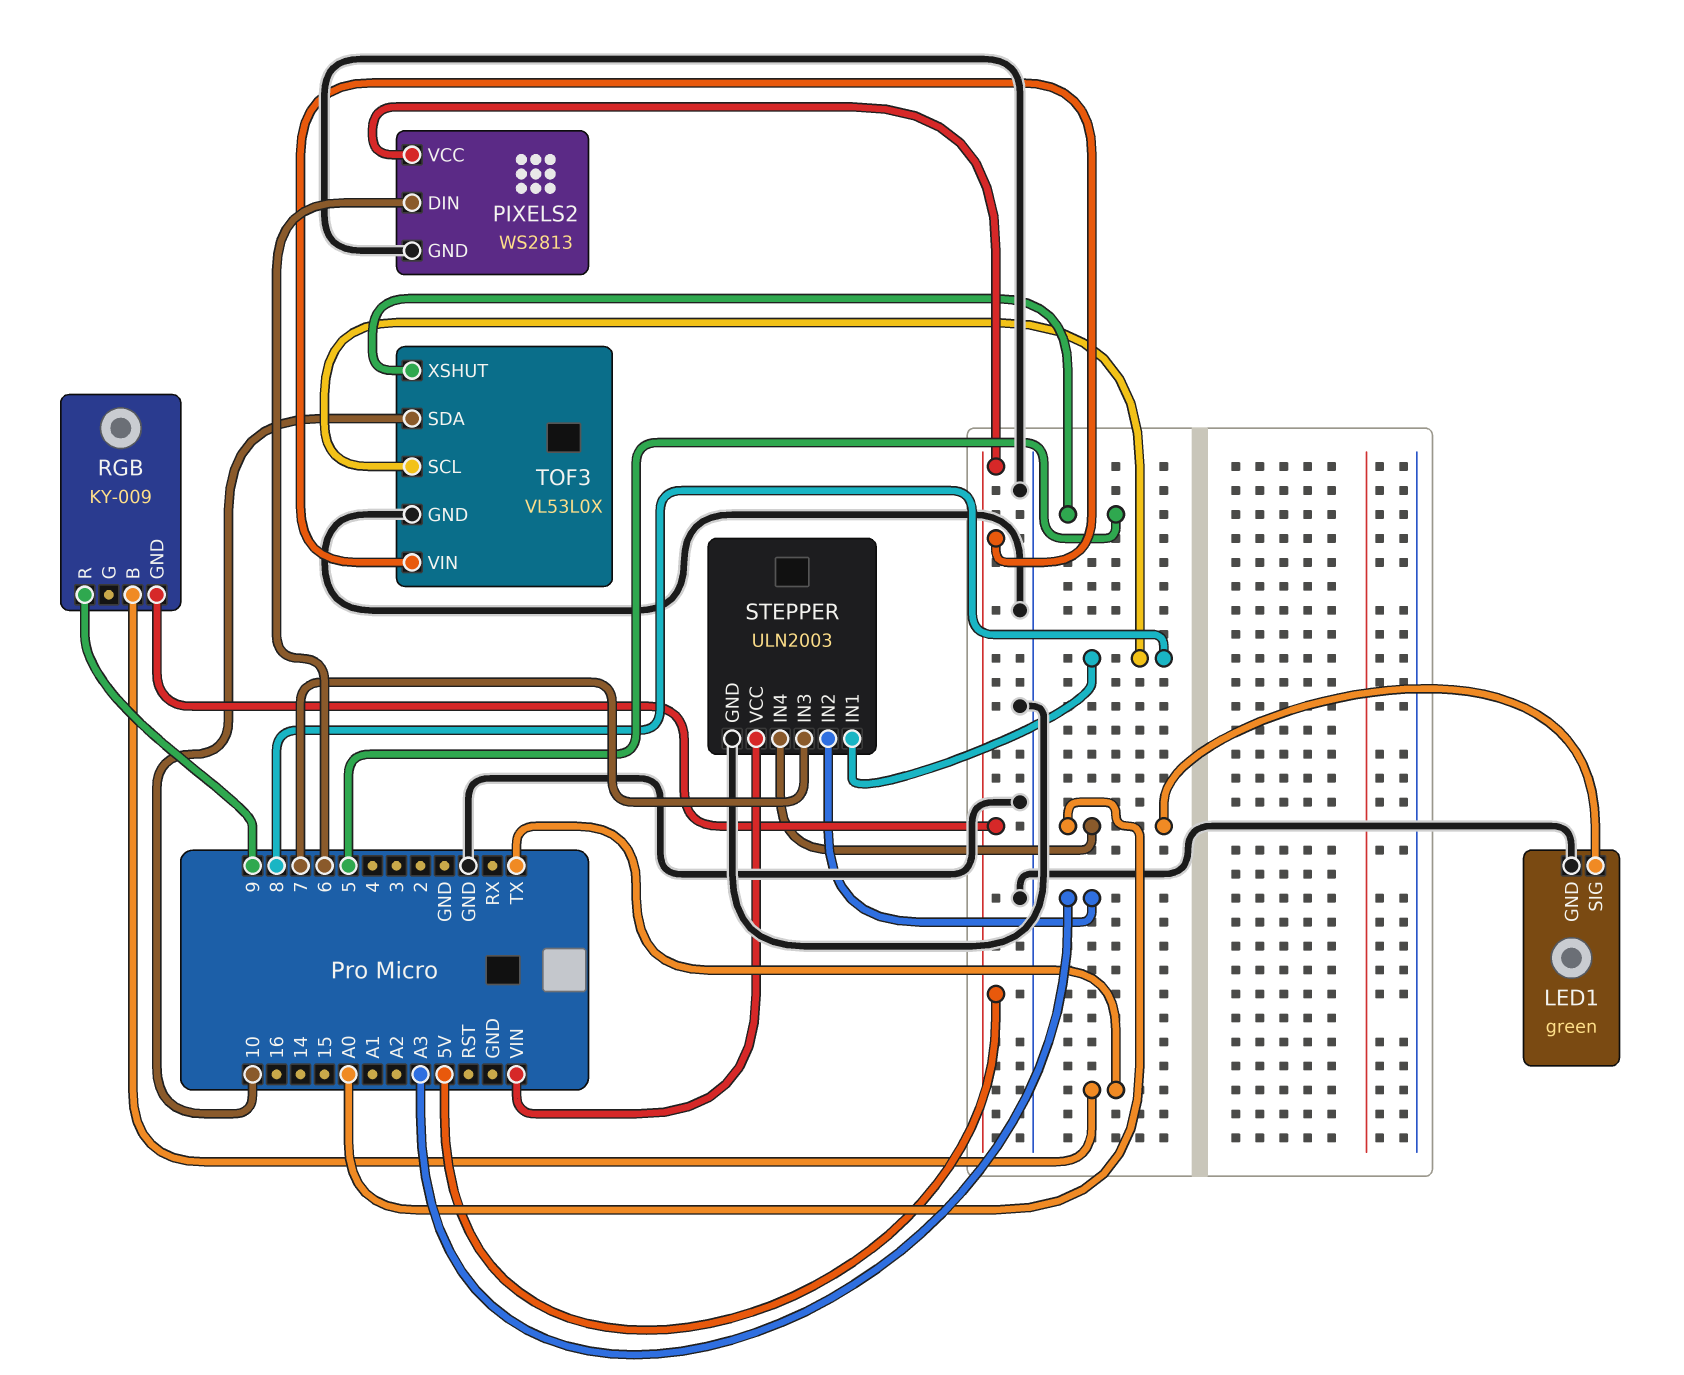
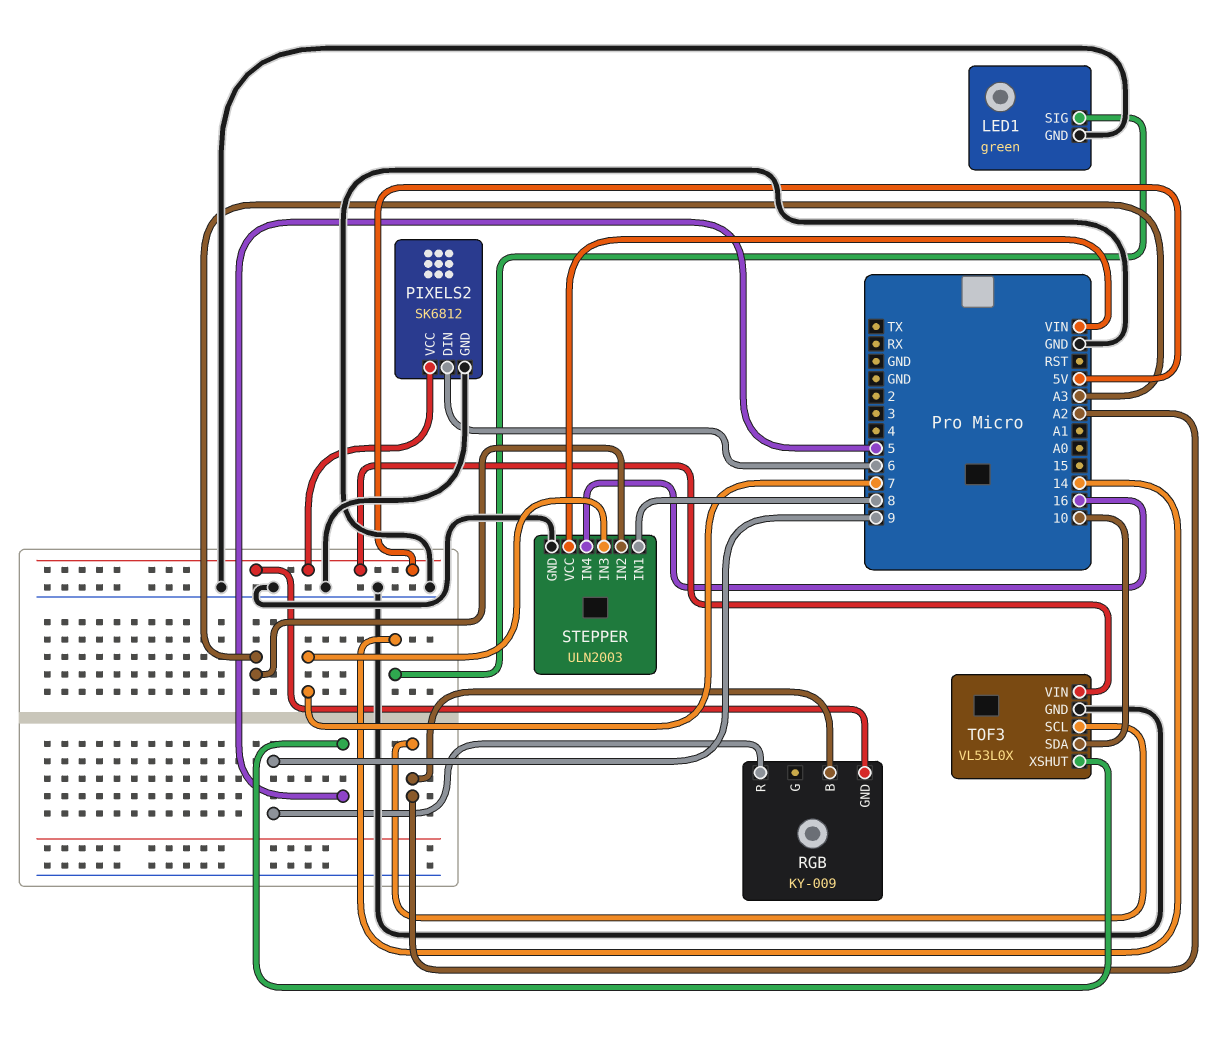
LED1 pin SIG: A0 -> 14
PIXELS2: WS2813 -> SK6812
RGB pin B: TX -> A2
STEPPER pin IN4: A0 -> 16
TOF3 pin SCL: 8 -> A2

